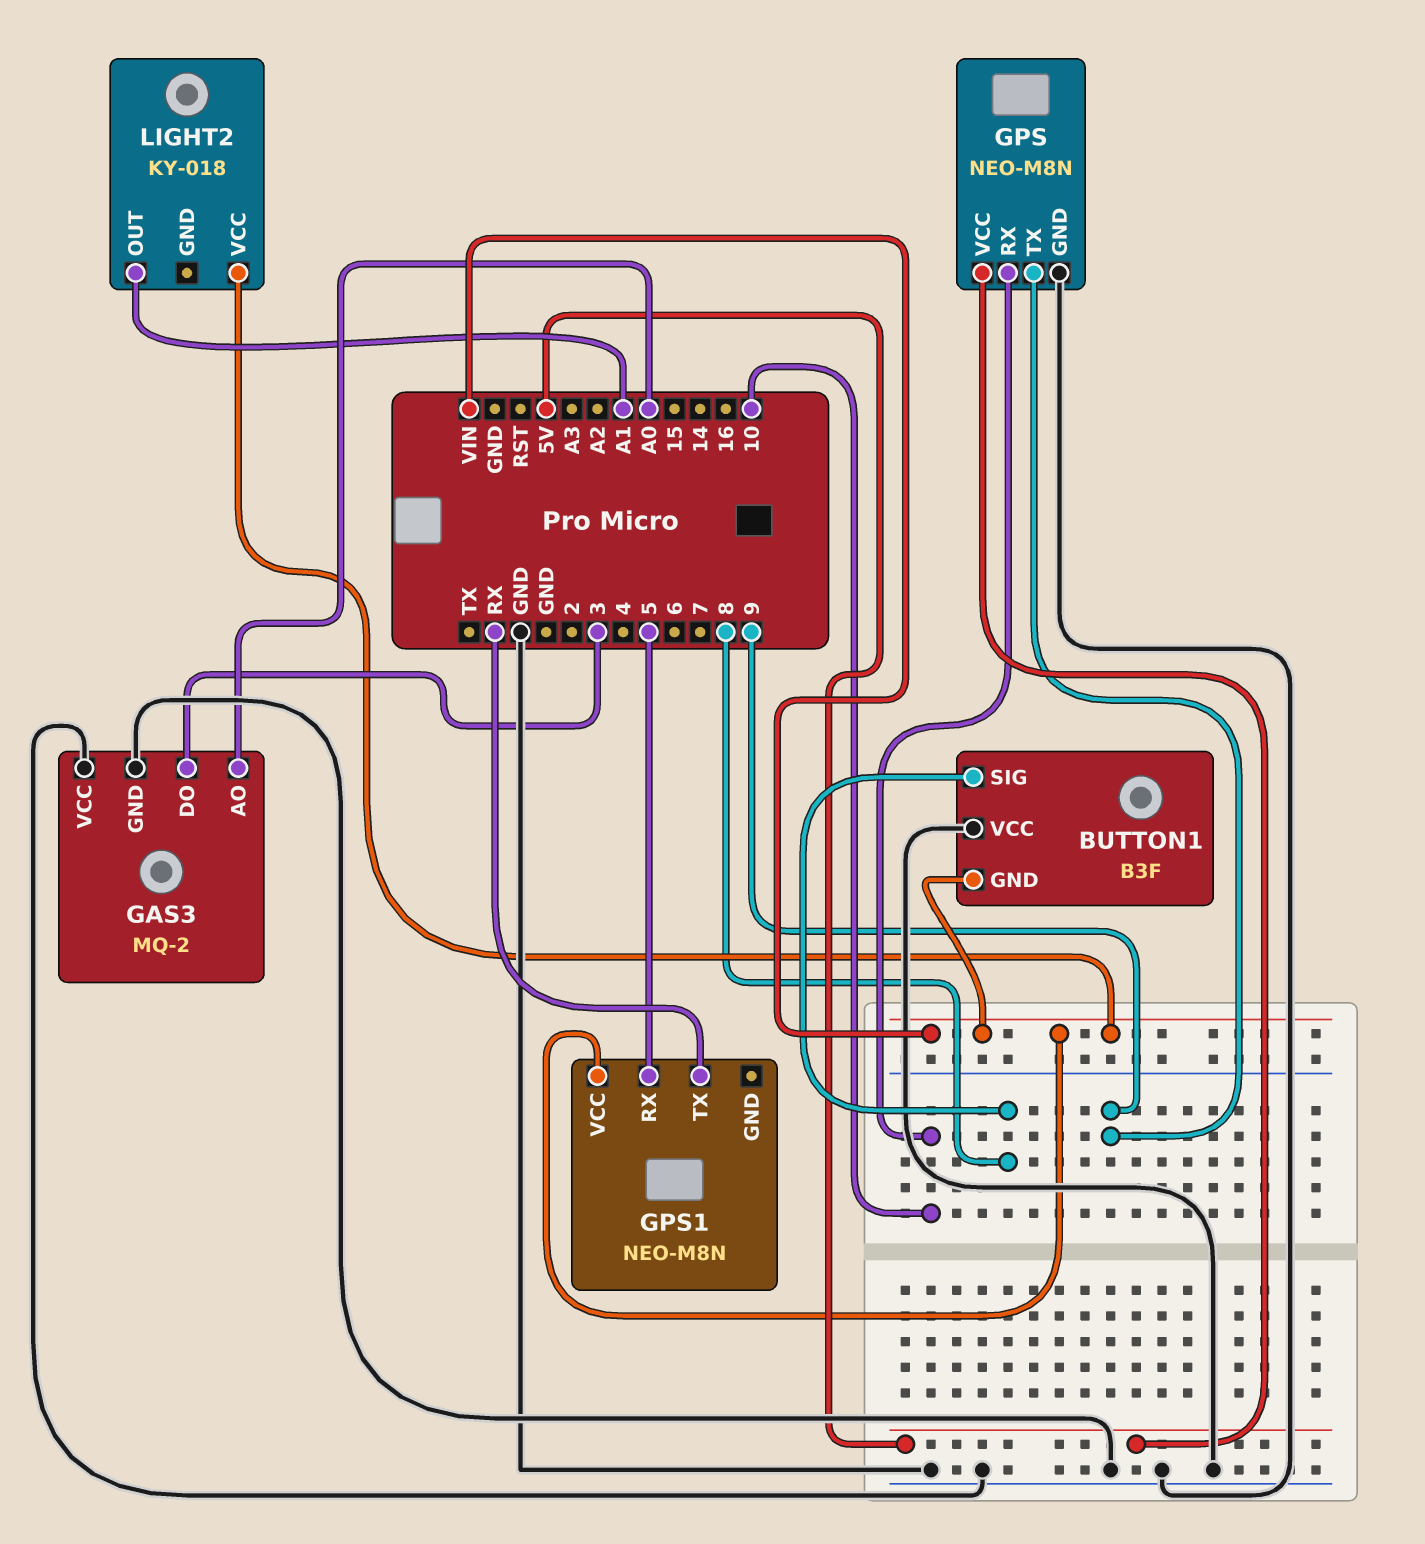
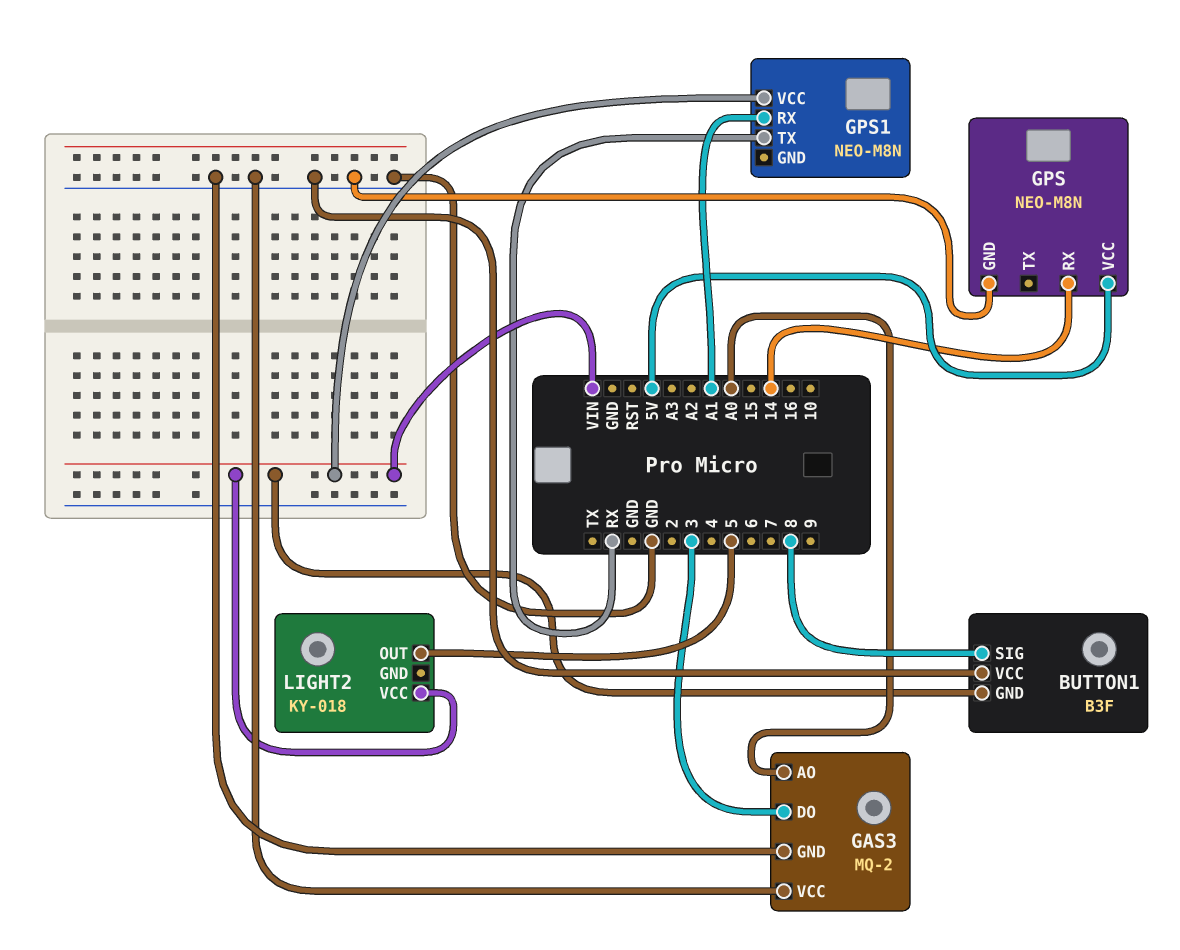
GPS pin RX: 10 -> 14
GPS pin TX: 9 -> none
GPS1 pin RX: 5 -> A1
LIGHT2 pin OUT: A1 -> 5

